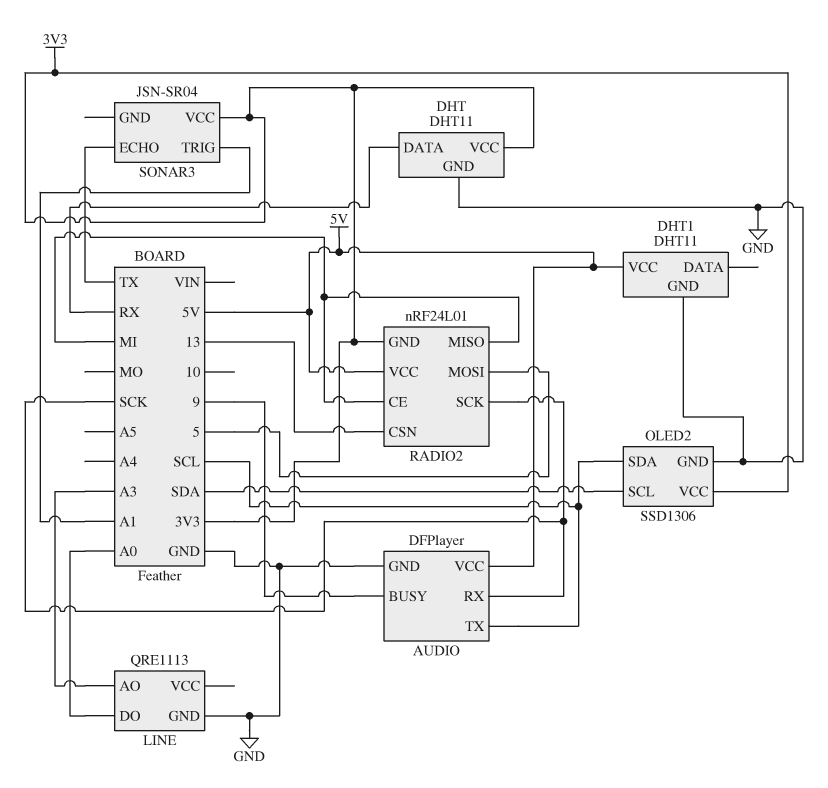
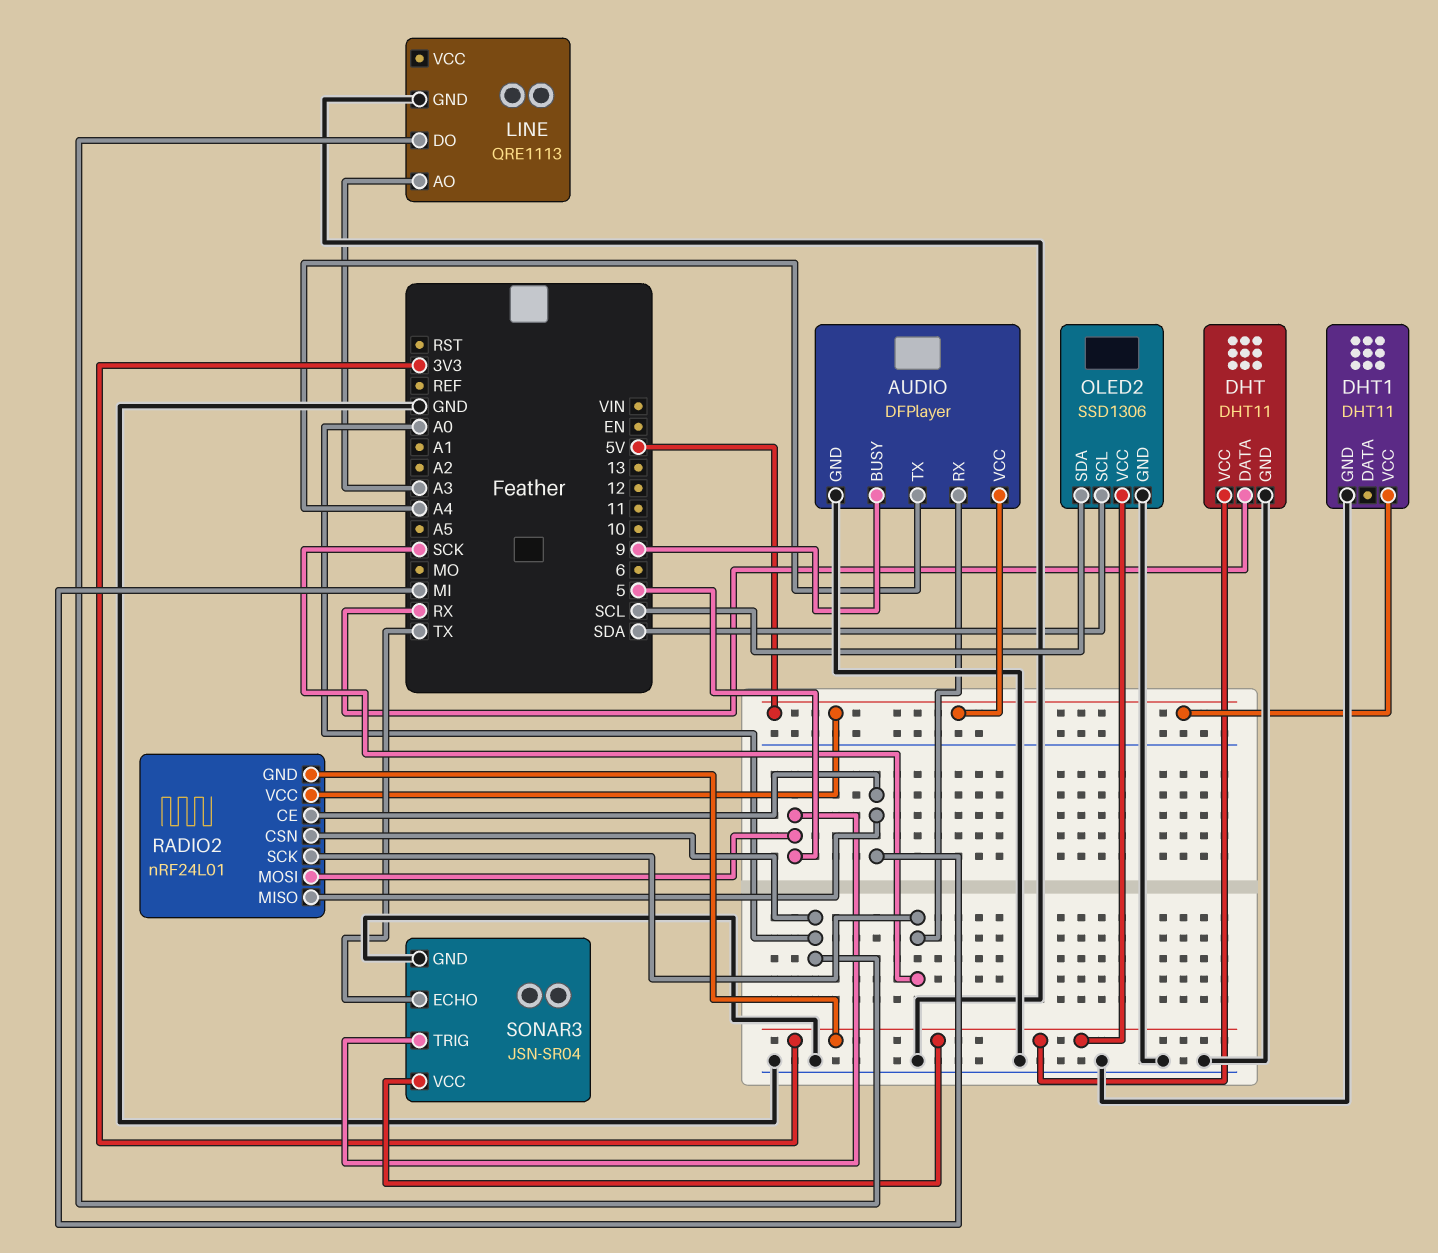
AUDIO pin TX: SCL -> A4
RADIO2 pin CSN: 13 -> A0
SONAR3 pin GND: none -> GND
SONAR3 pin TRIG: A1 -> 5

